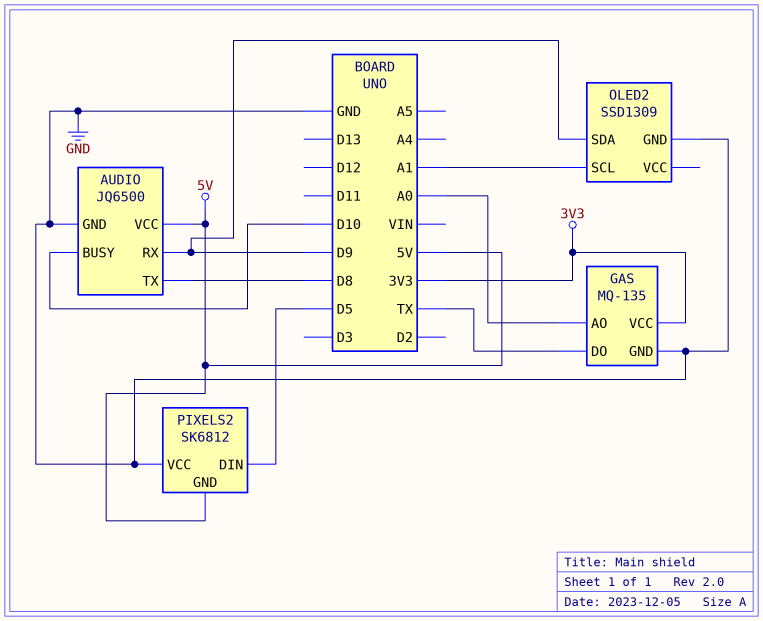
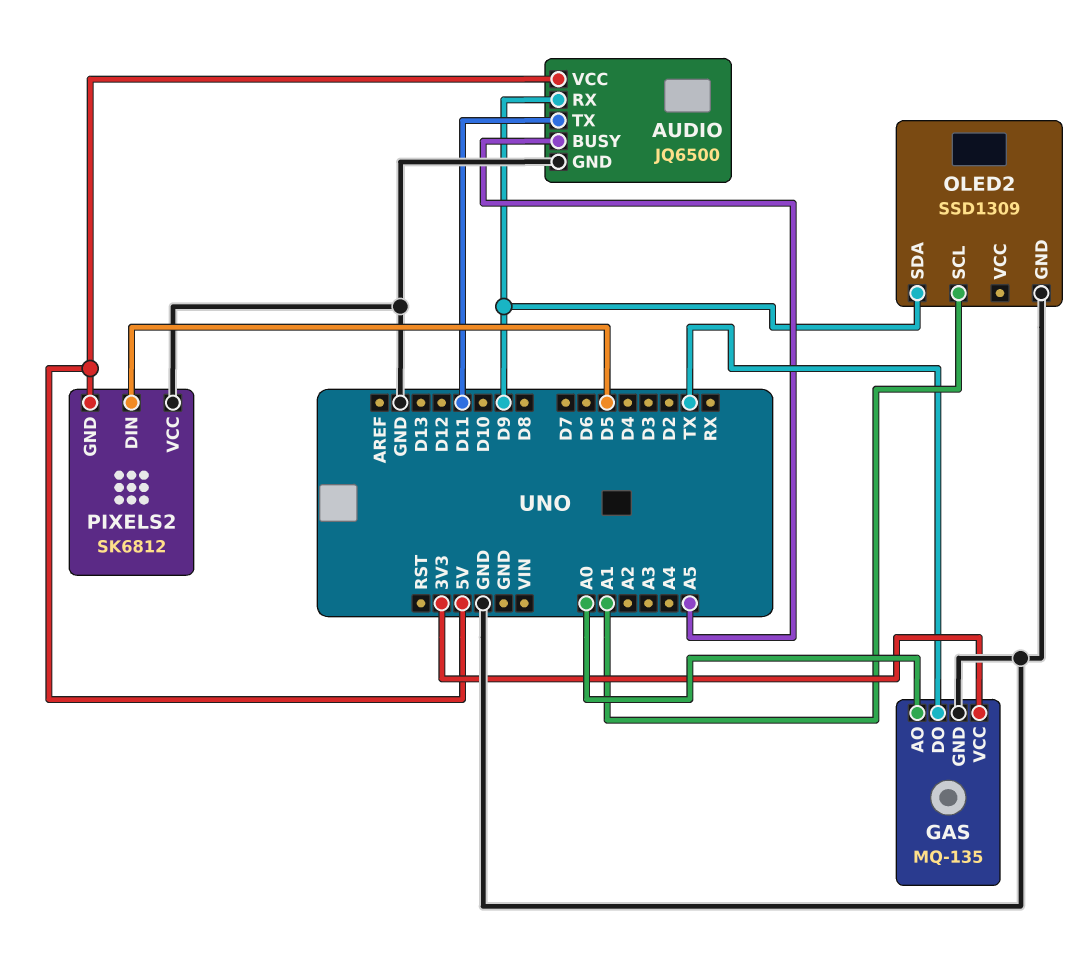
AUDIO pin BUSY: D10 -> A5
AUDIO pin TX: D8 -> D11

